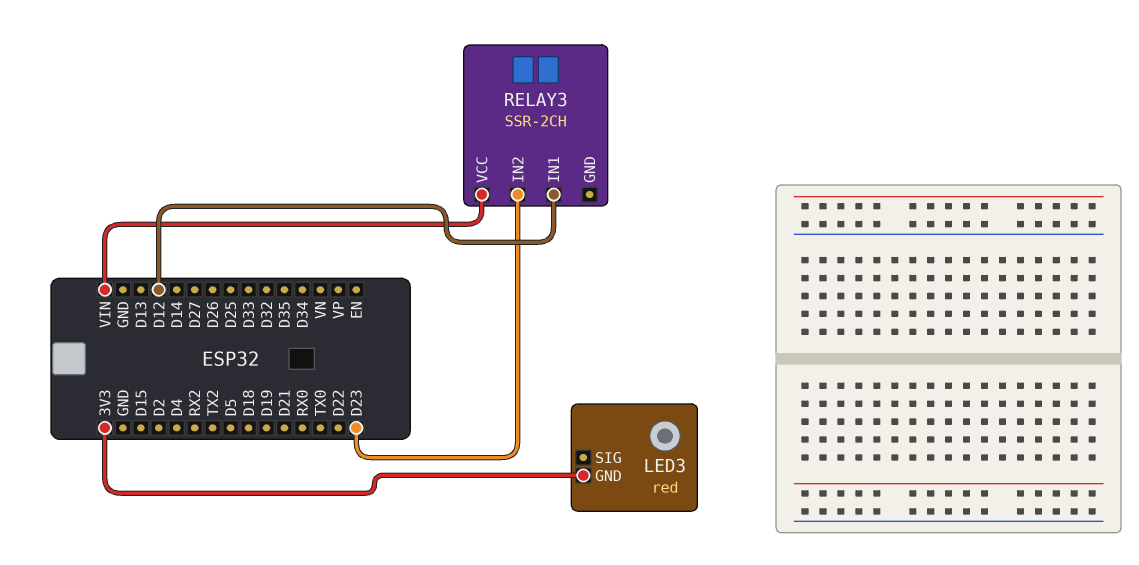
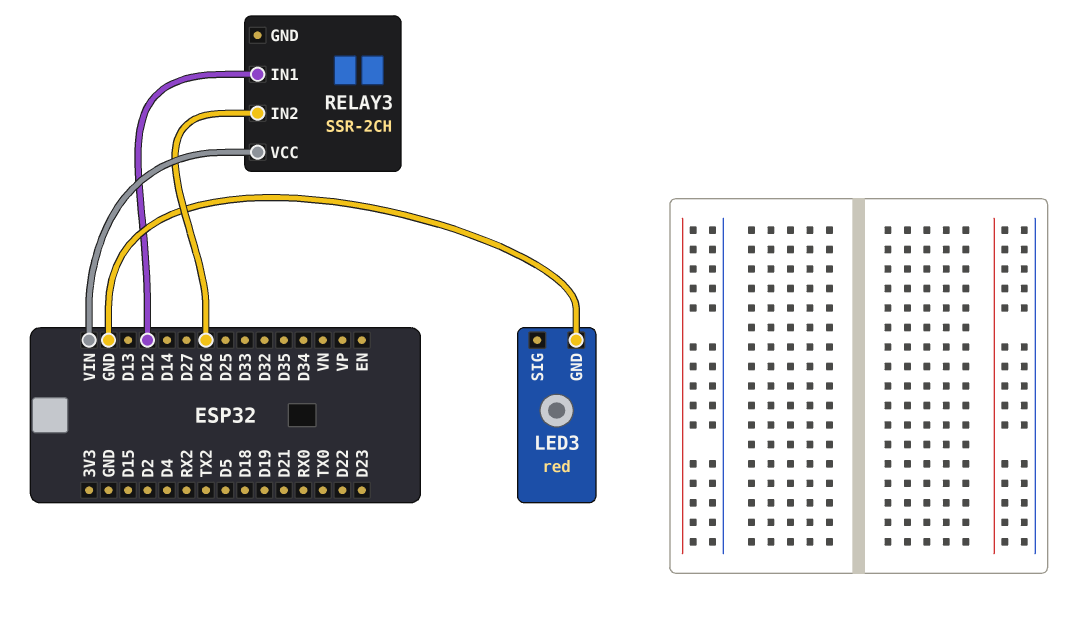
LED3 pin GND: 3V3 -> GND
RELAY3 pin IN2: D23 -> D26

